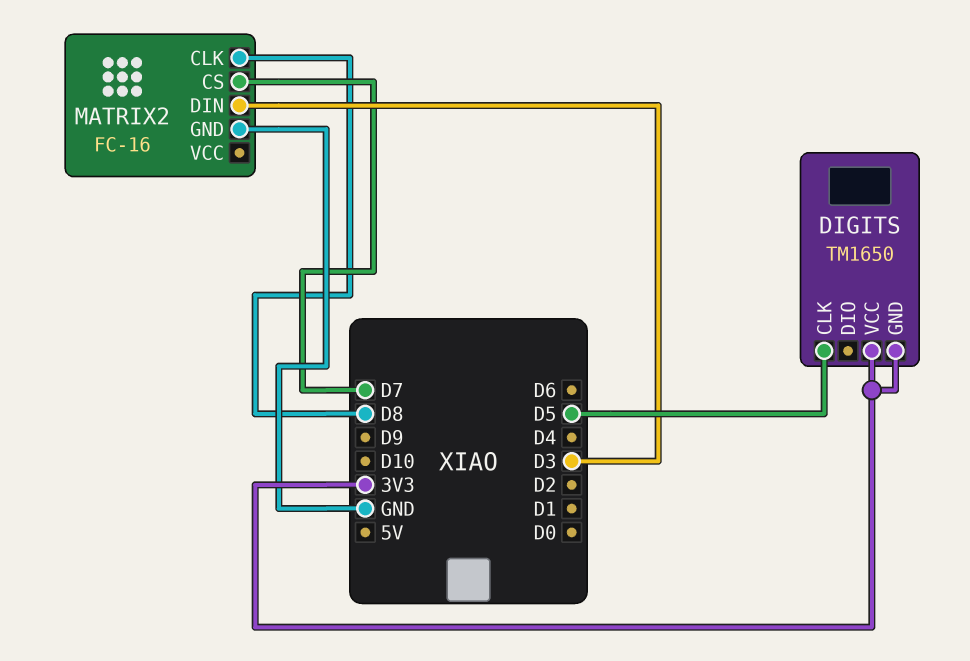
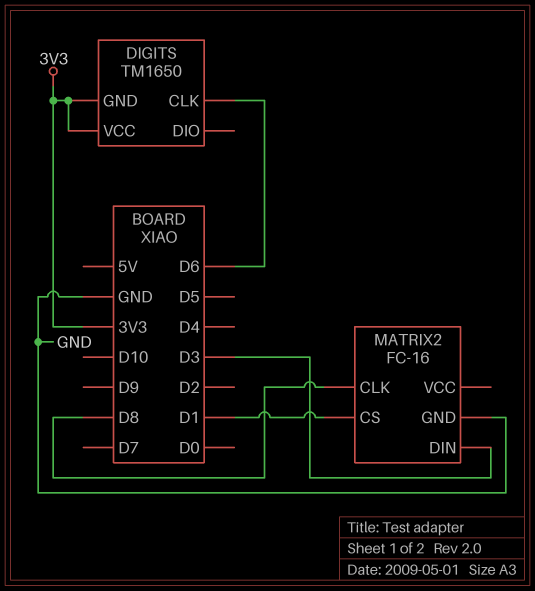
DIGITS pin CLK: D5 -> D6
MATRIX2 pin CS: D7 -> D1

